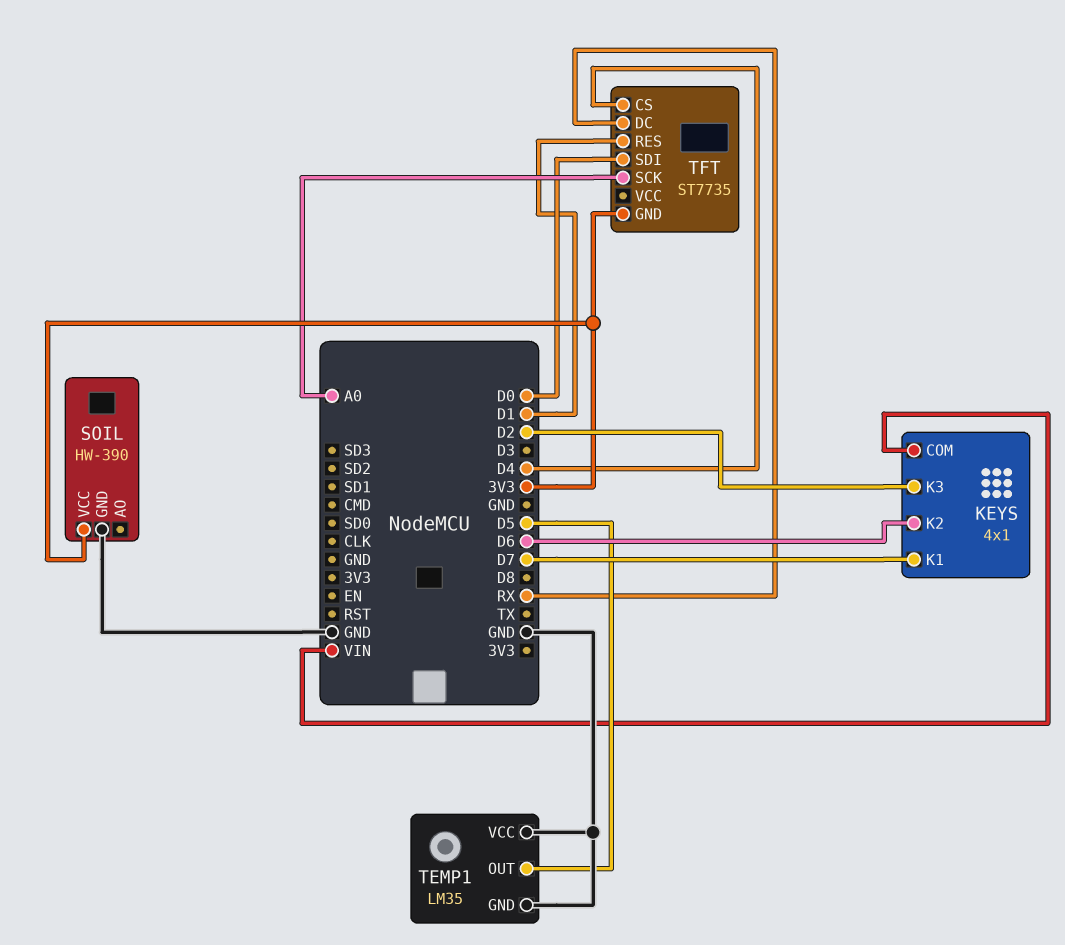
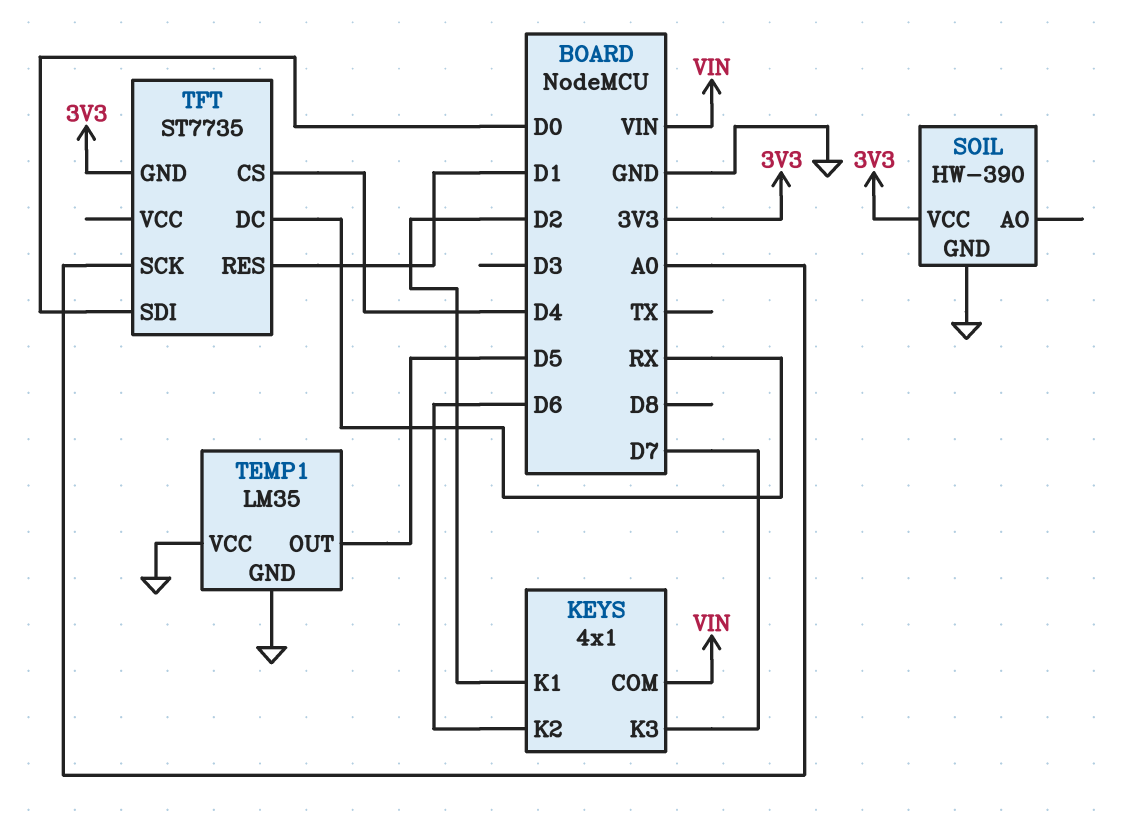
KEYS pin K1: D7 -> D2
KEYS pin K3: D2 -> D7

